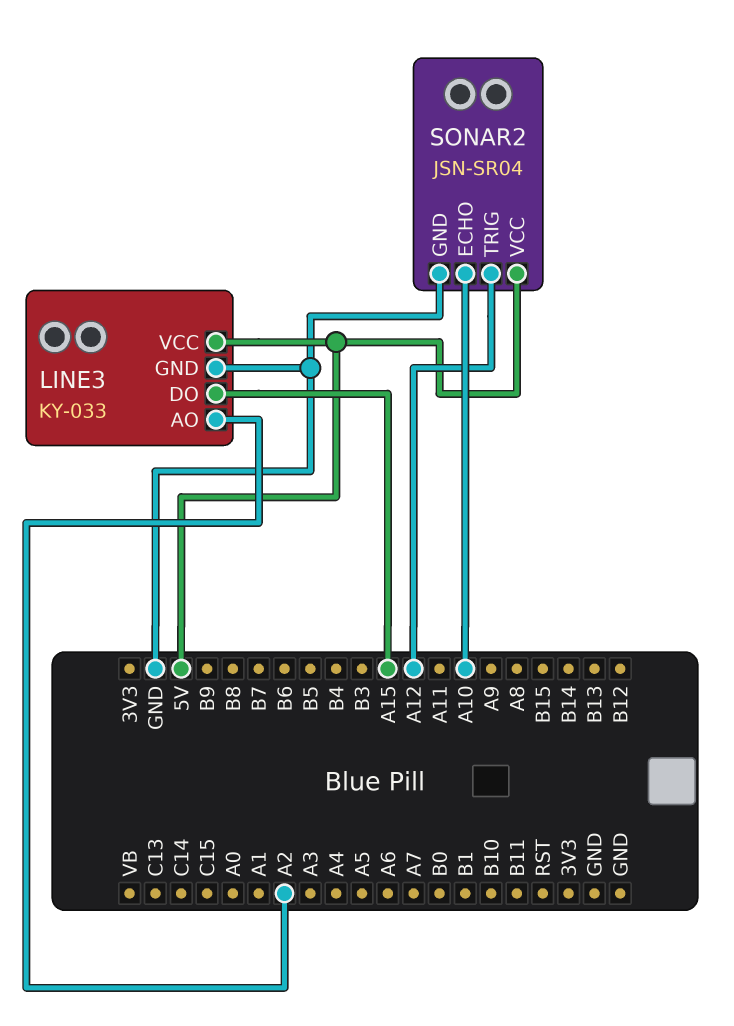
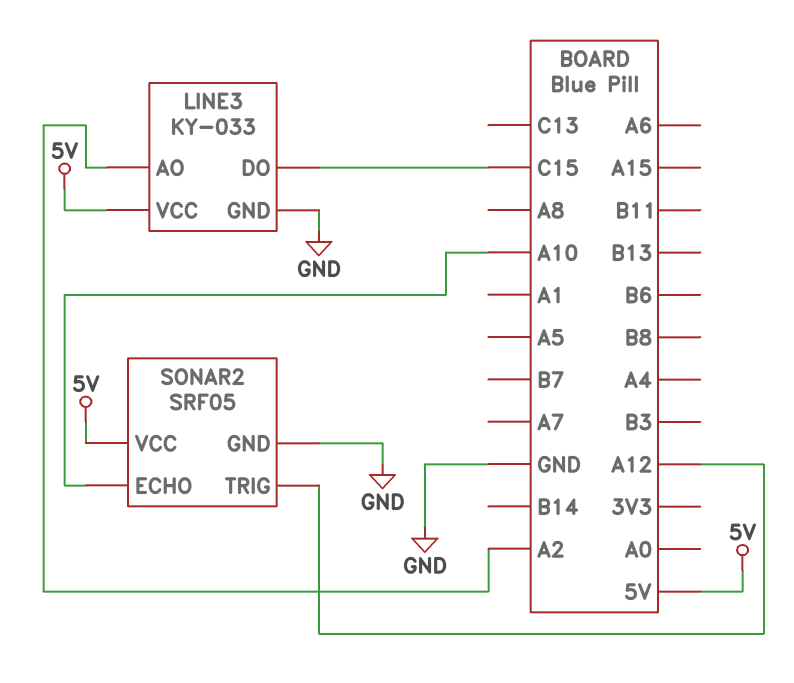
LINE3 pin DO: A15 -> C15
SONAR2: JSN-SR04 -> SRF05

